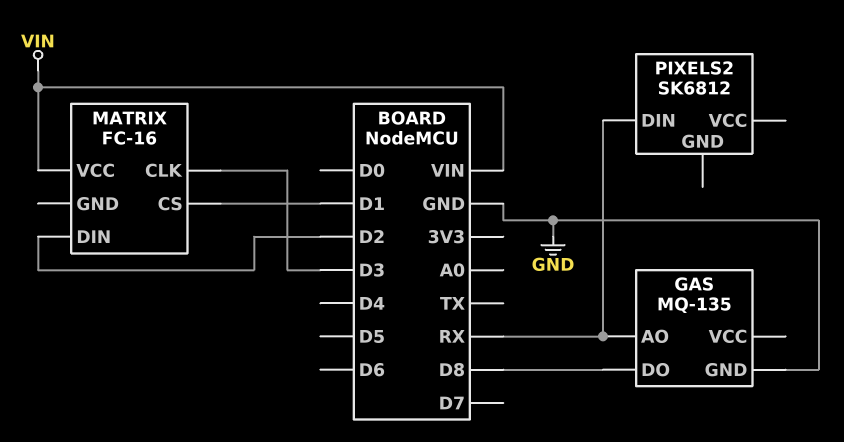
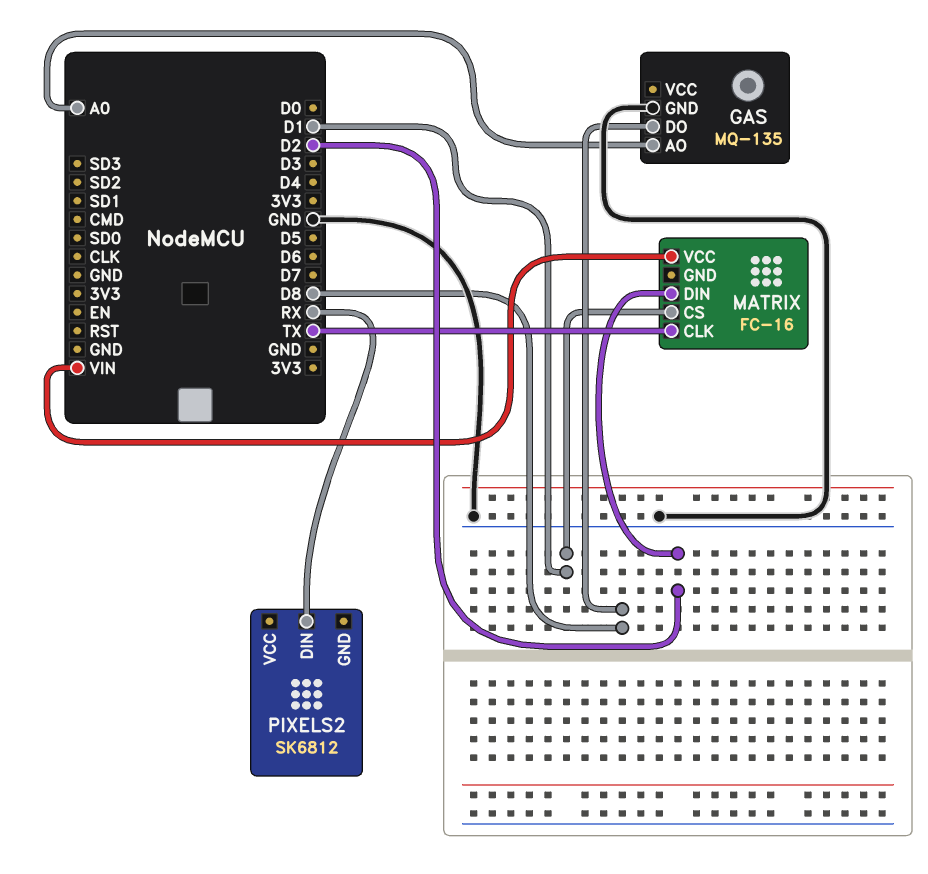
GAS pin AO: RX -> A0
MATRIX pin CLK: D3 -> TX

